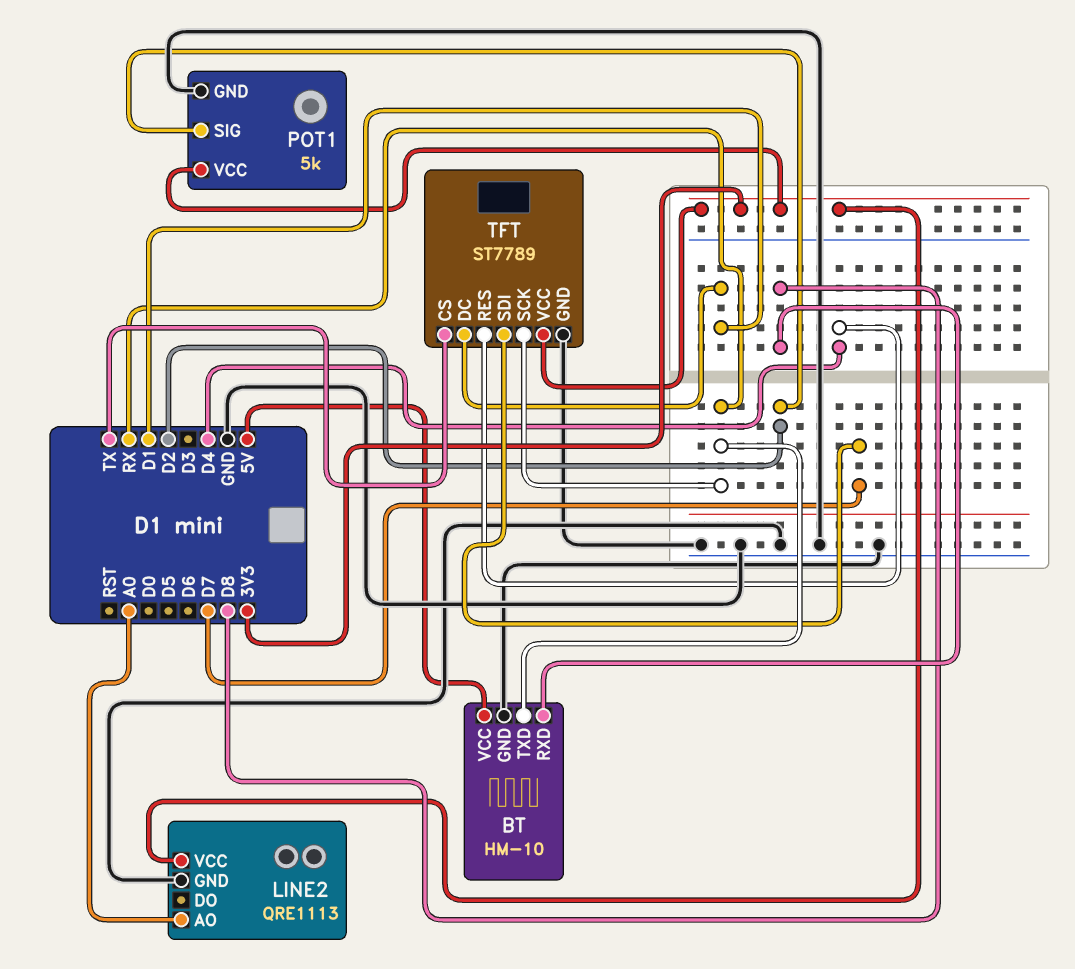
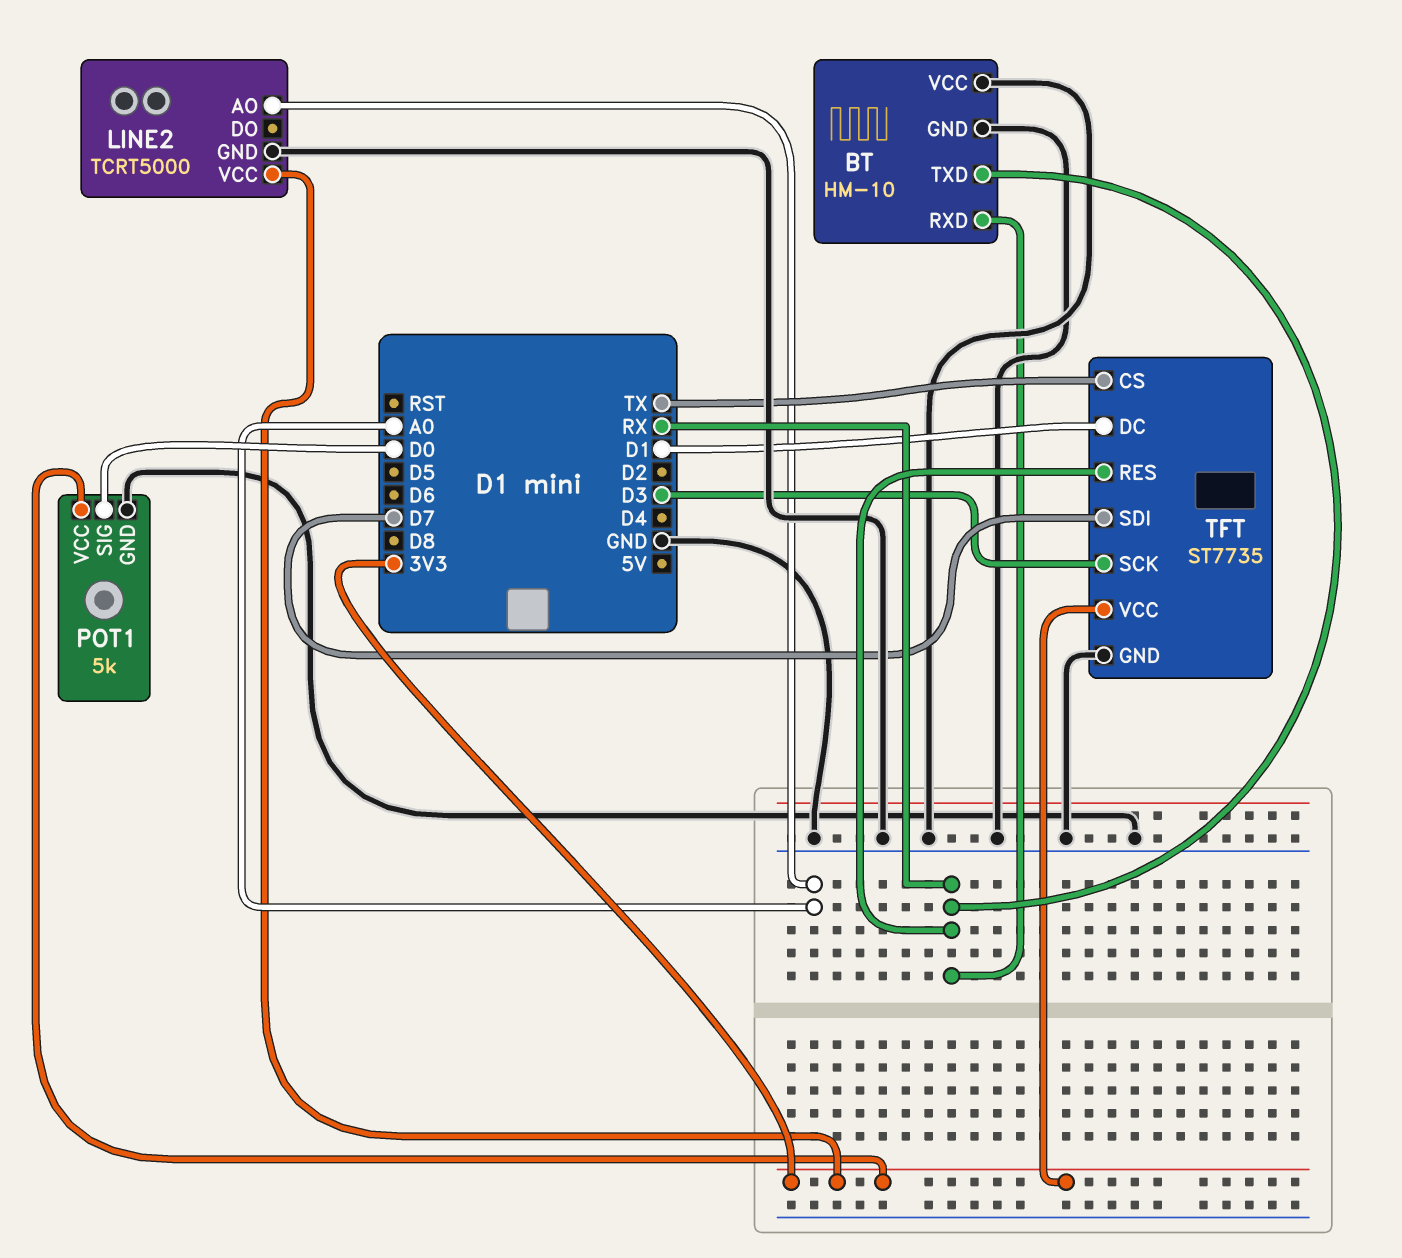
BT pin RXD: D8 -> RX
BT pin VCC: 5V -> GND
LINE2: QRE1113 -> TCRT5000
POT1 pin SIG: D2 -> D0
TFT: ST7789 -> ST7735
TFT pin RES: D4 -> RX
TFT pin SCK: RX -> D3

